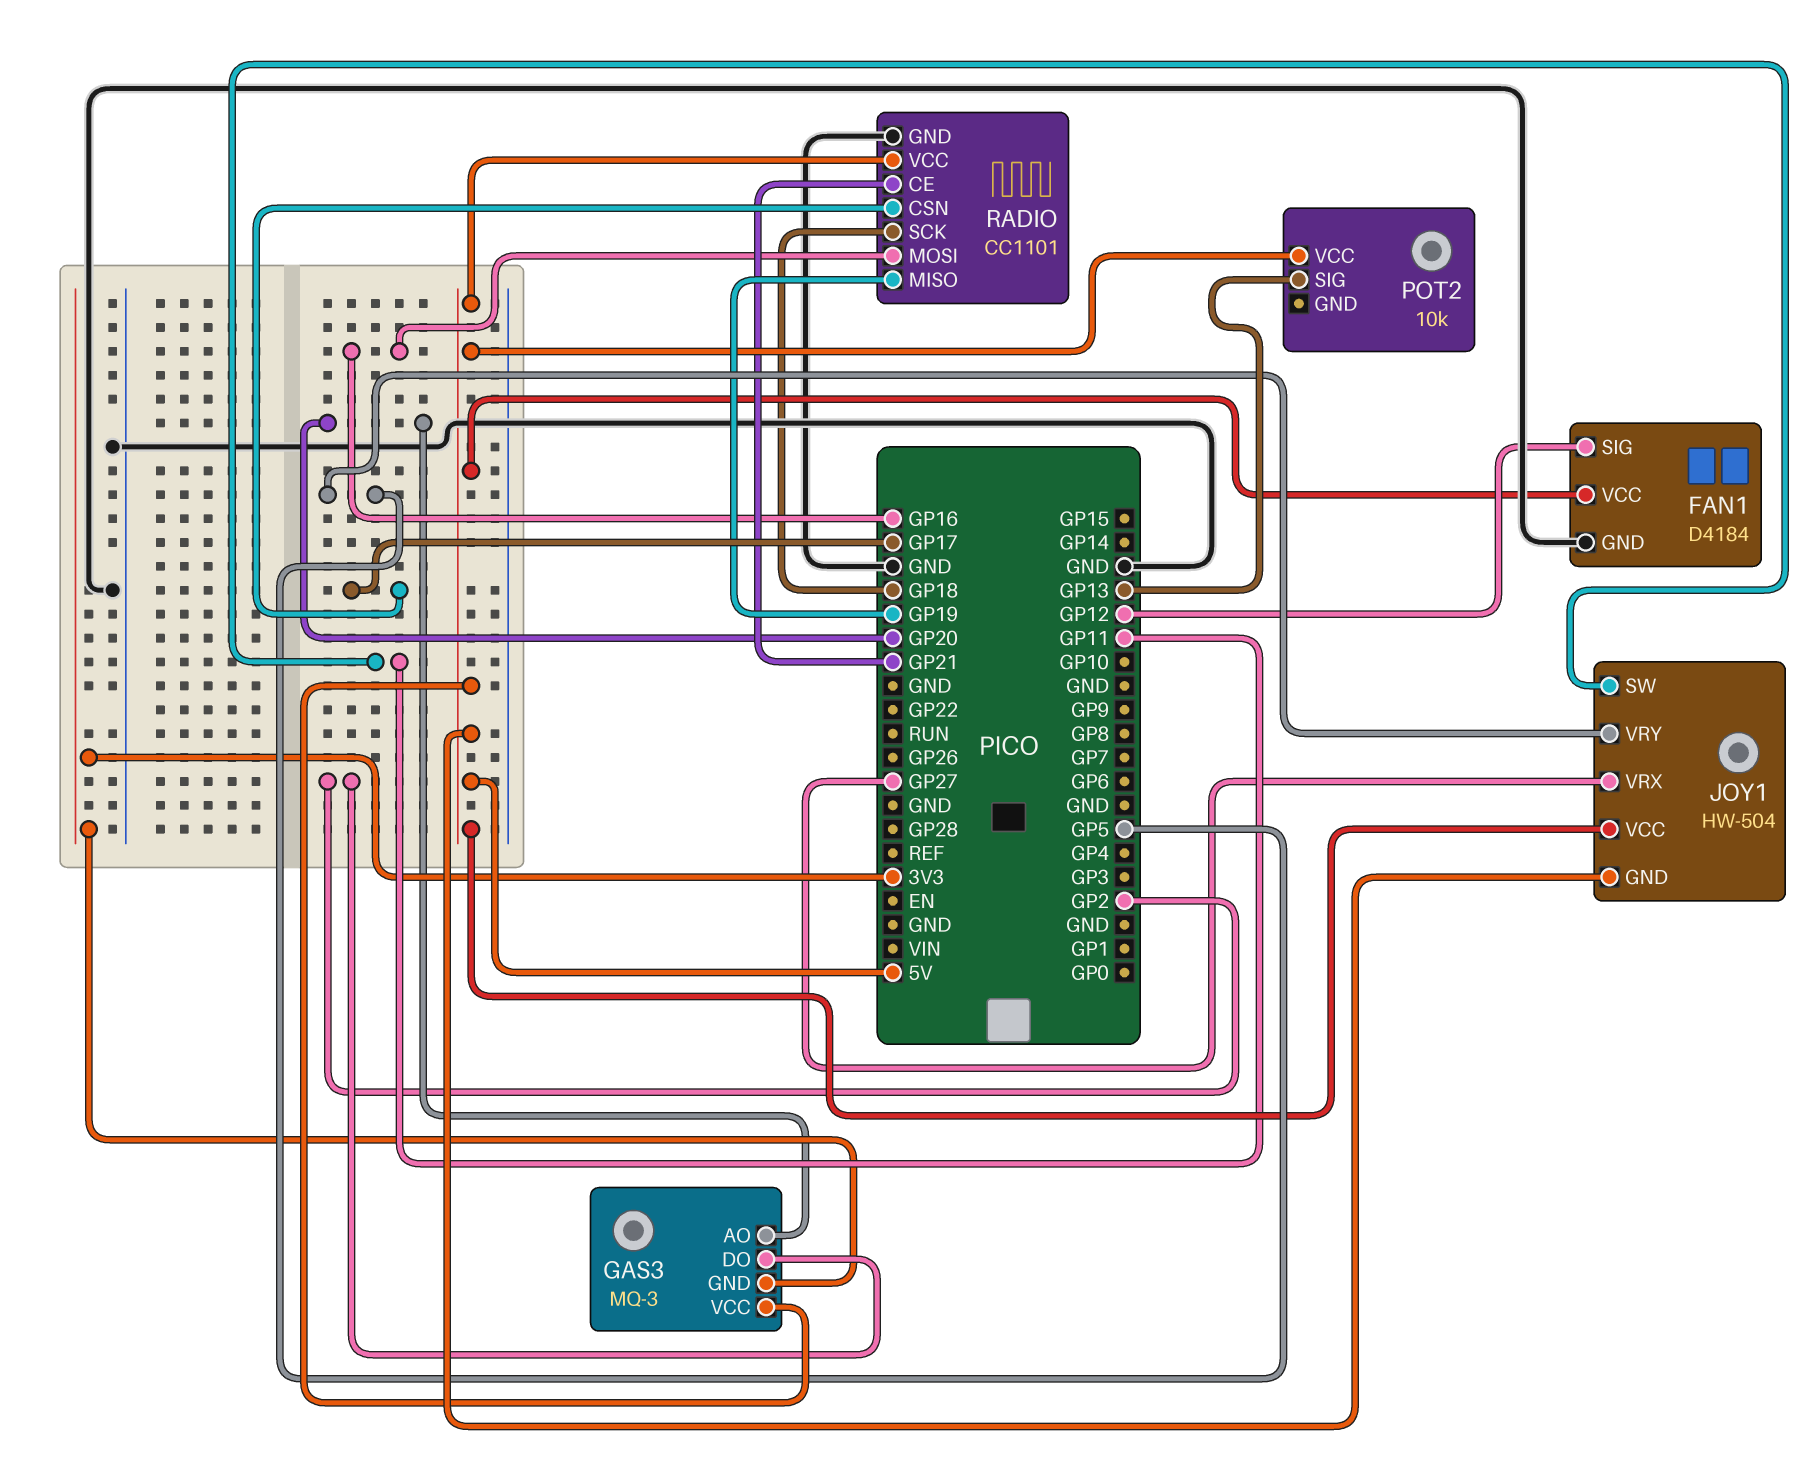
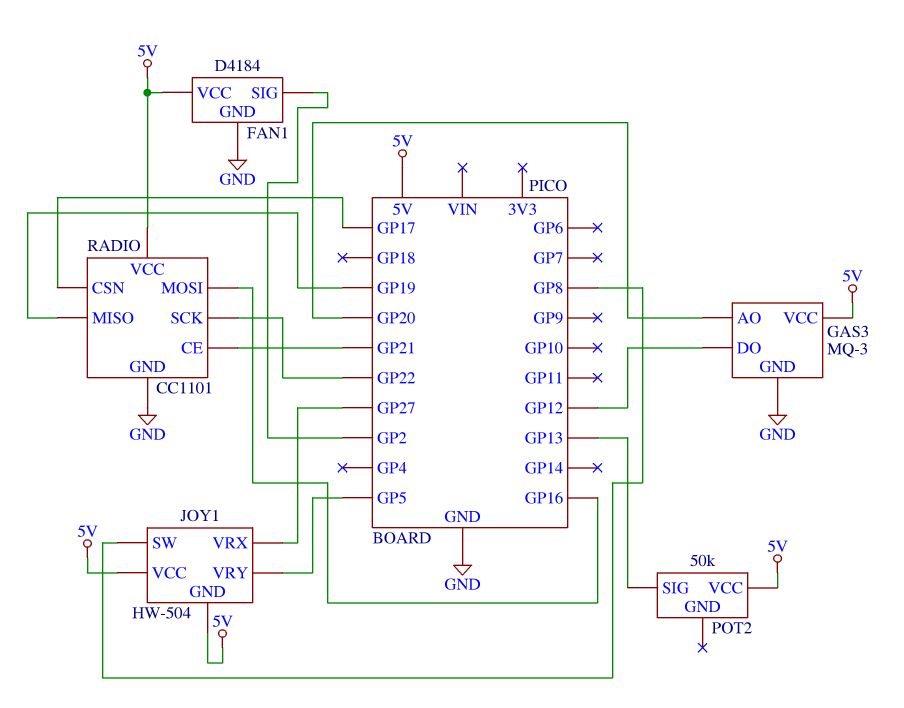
FAN1 pin SIG: GP12 -> GP2
GAS3 pin DO: GP2 -> GP12
GAS3 pin GND: 3V3 -> GND
JOY1 pin SW: GP11 -> GP8
POT2: 10k -> 50k
RADIO pin SCK: GP18 -> GP22

